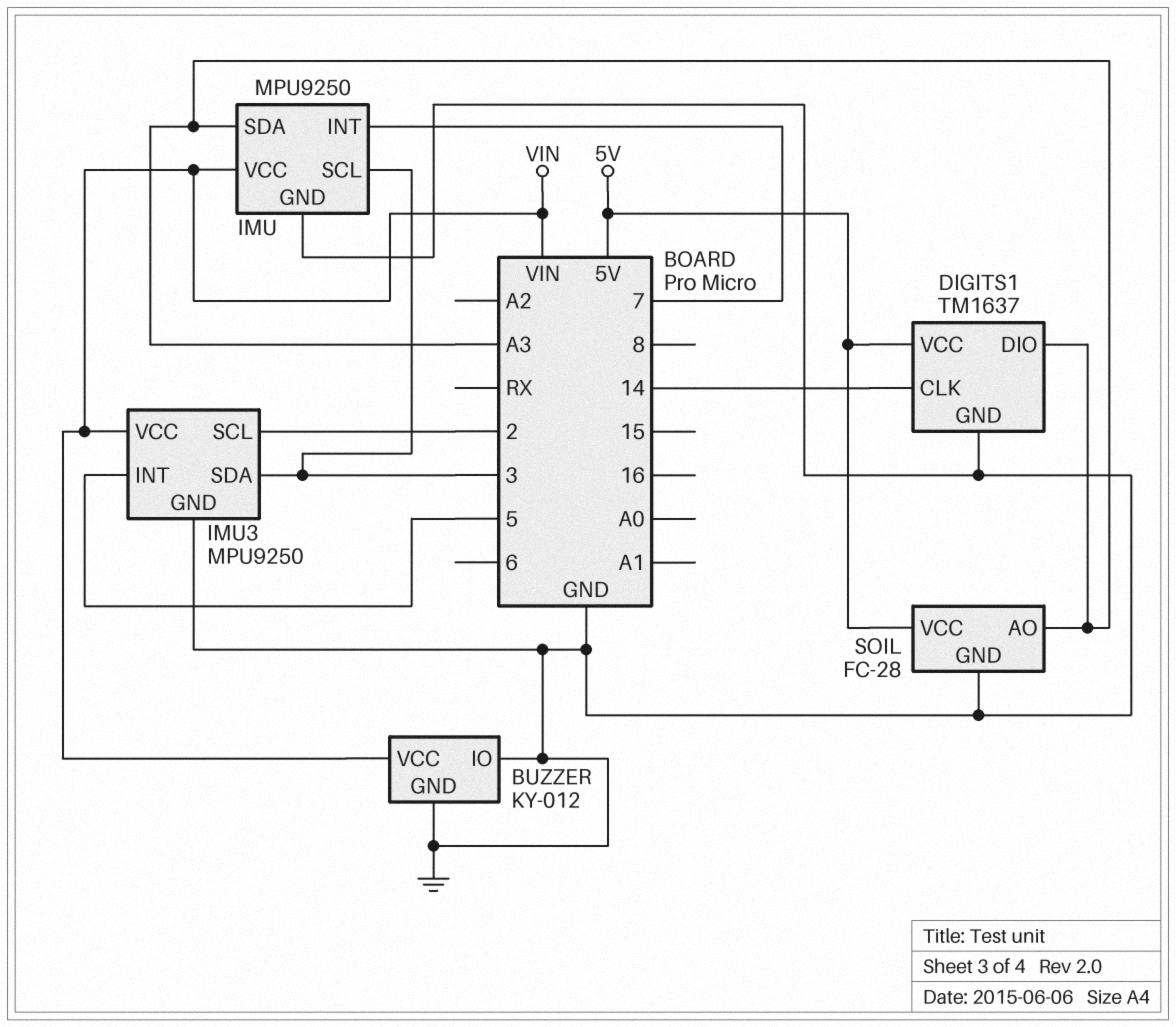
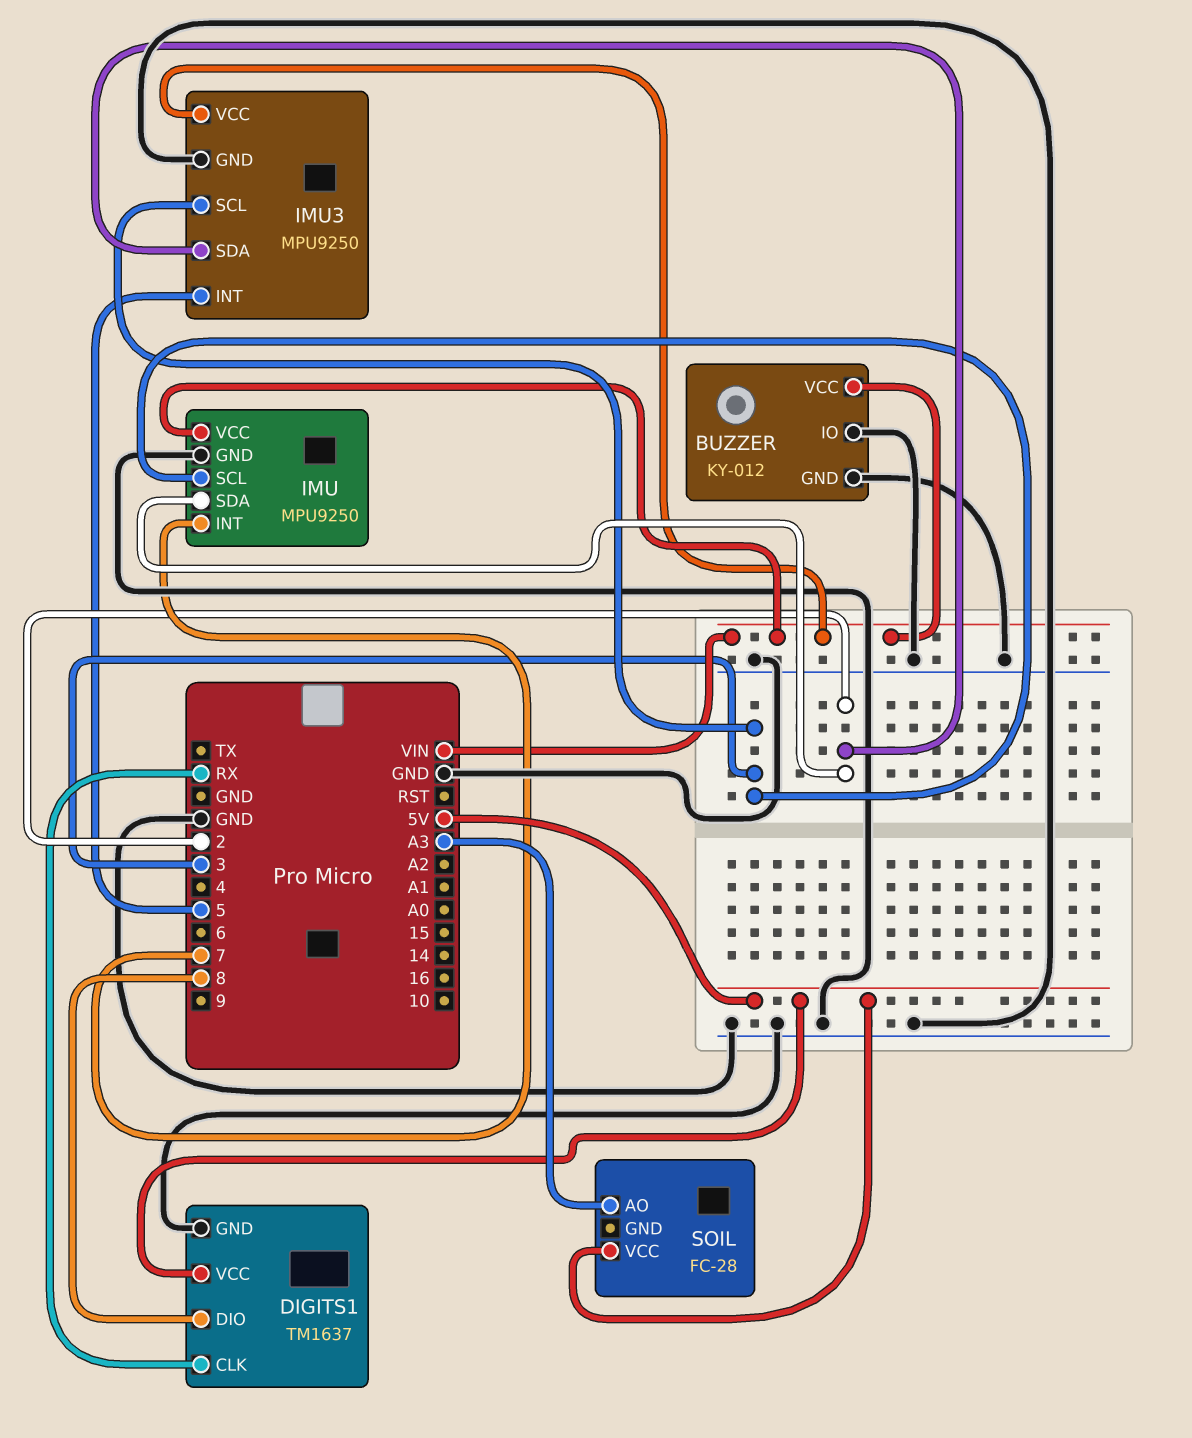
DIGITS1 pin CLK: 14 -> RX
DIGITS1 pin DIO: A3 -> 8
IMU pin SDA: A3 -> 2
IMU3 pin SCL: 2 -> 3
IMU3 pin SDA: 3 -> 2
SOIL pin GND: GND -> none

